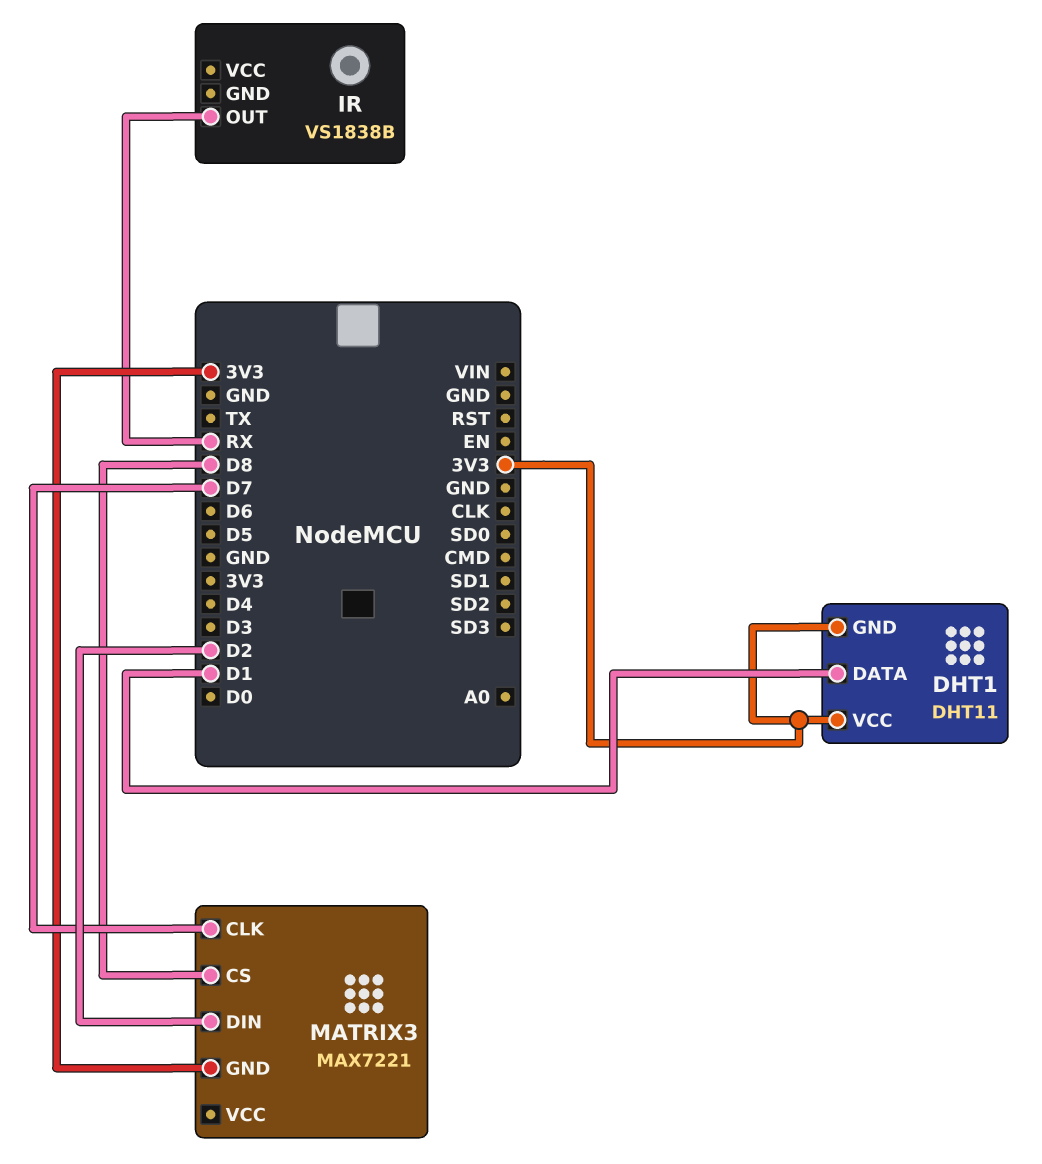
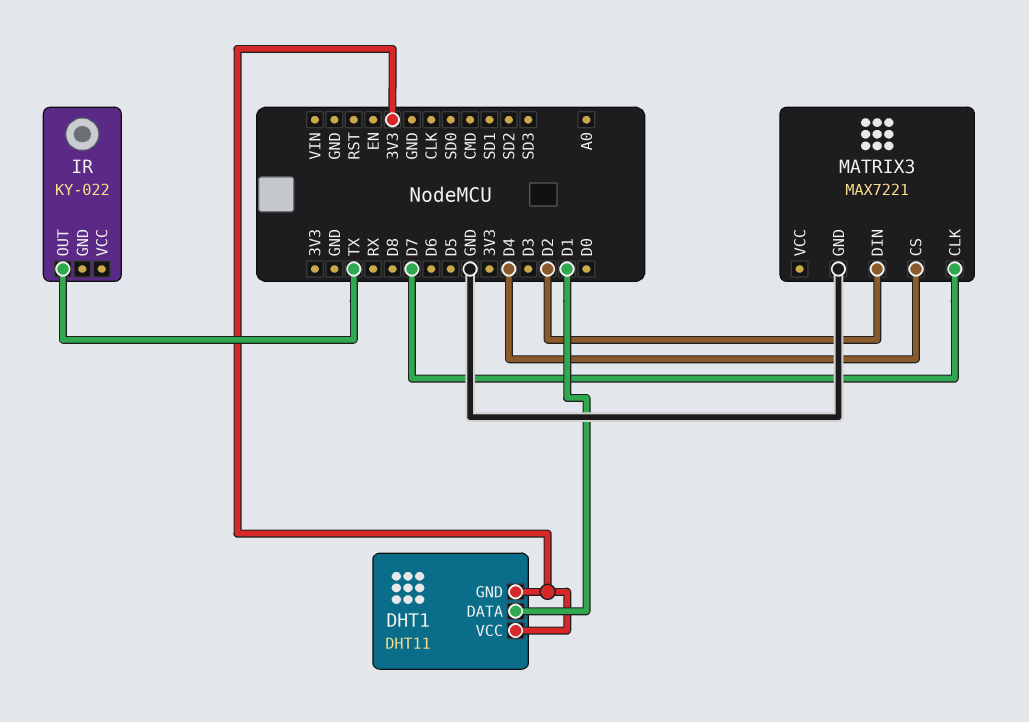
IR: VS1838B -> KY-022
IR pin OUT: RX -> TX
MATRIX3 pin CS: D8 -> D4
MATRIX3 pin GND: 3V3 -> GND

